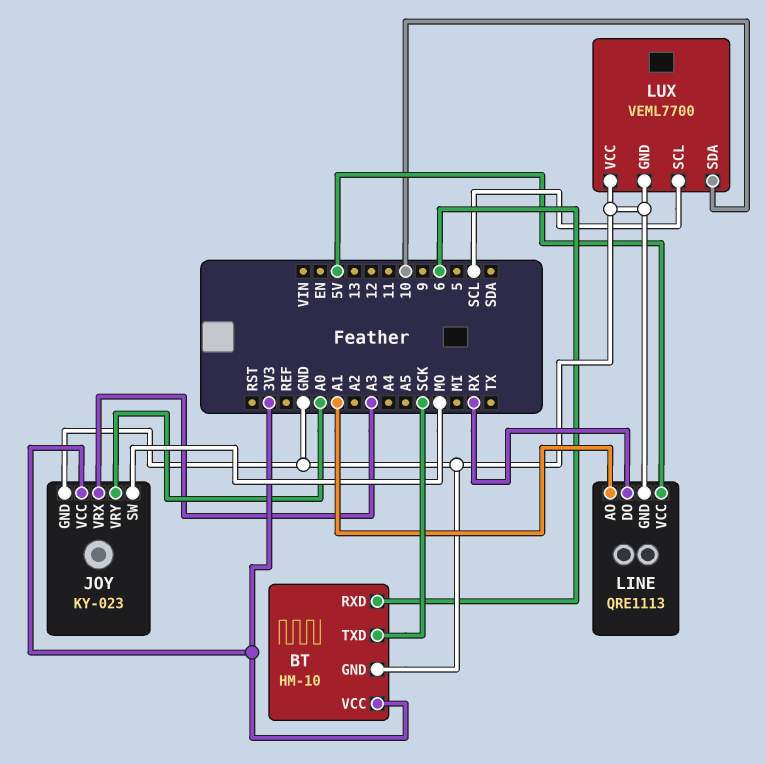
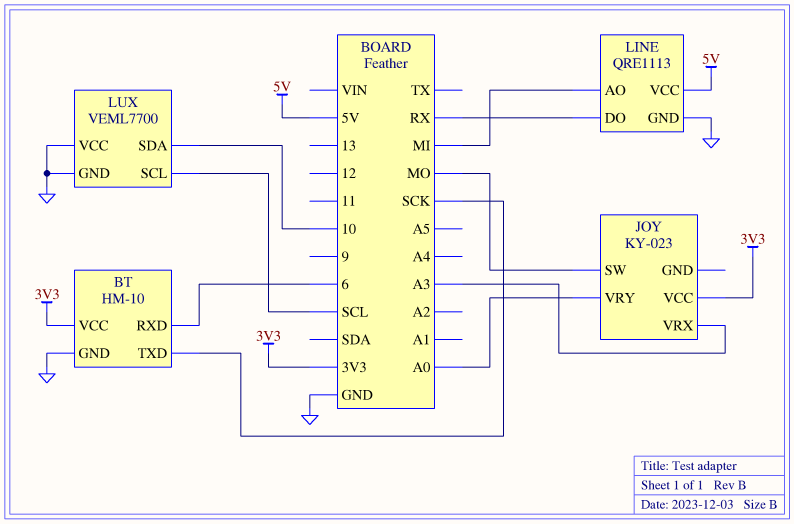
JOY pin GND: GND -> none
LINE pin AO: A1 -> MI

